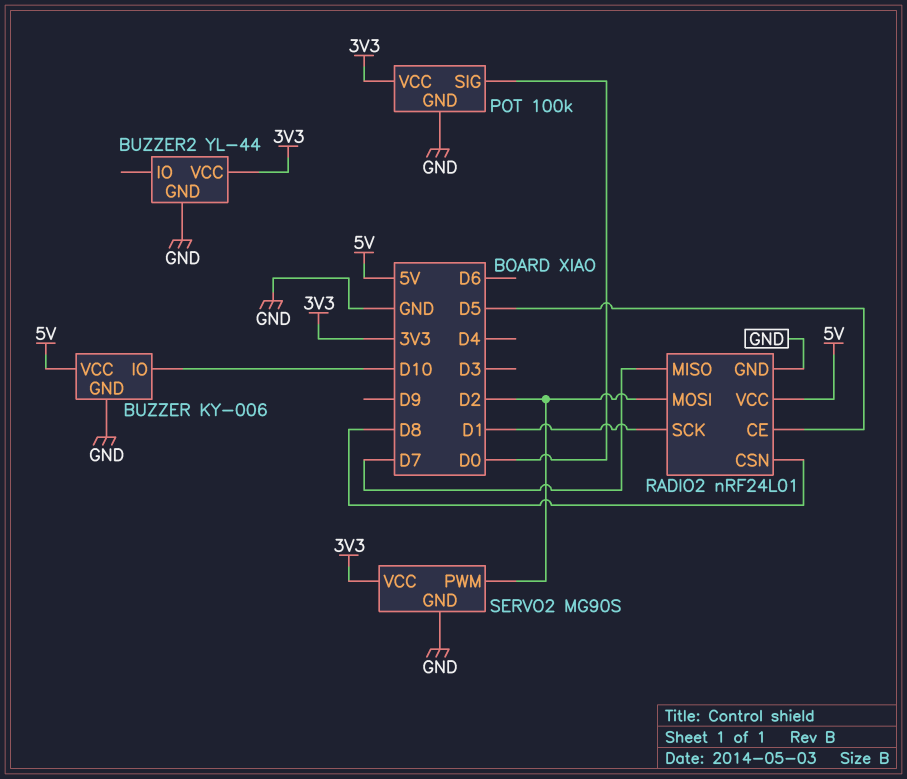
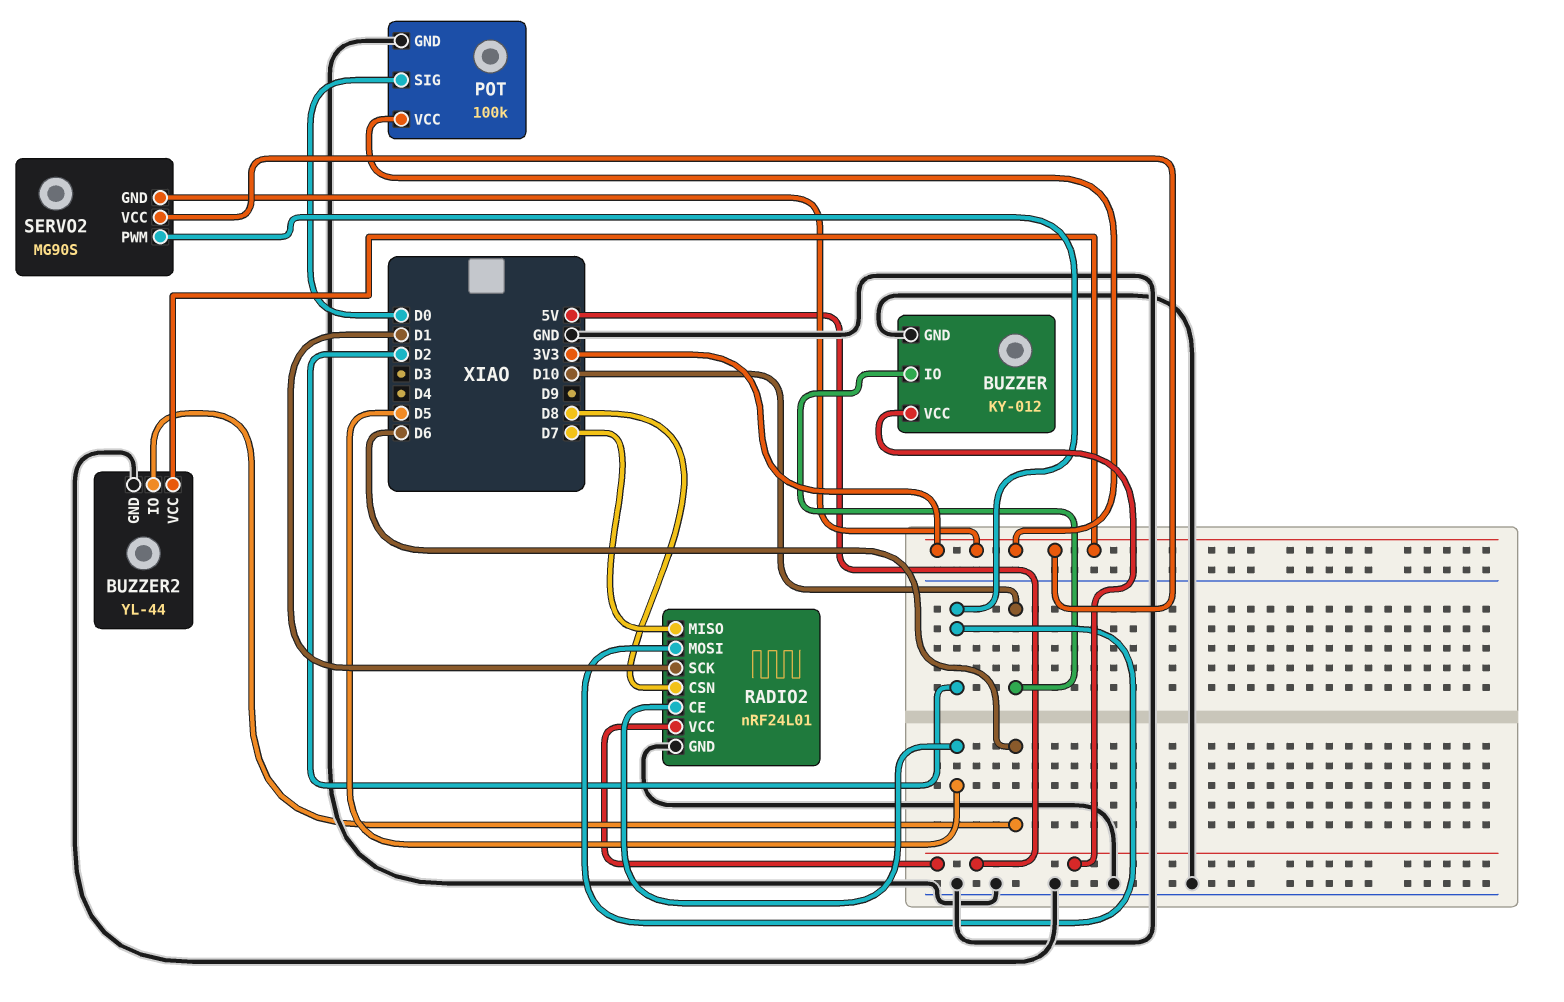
BUZZER: KY-006 -> KY-012
BUZZER2 pin IO: none -> D6
SERVO2 pin GND: GND -> 3V3

